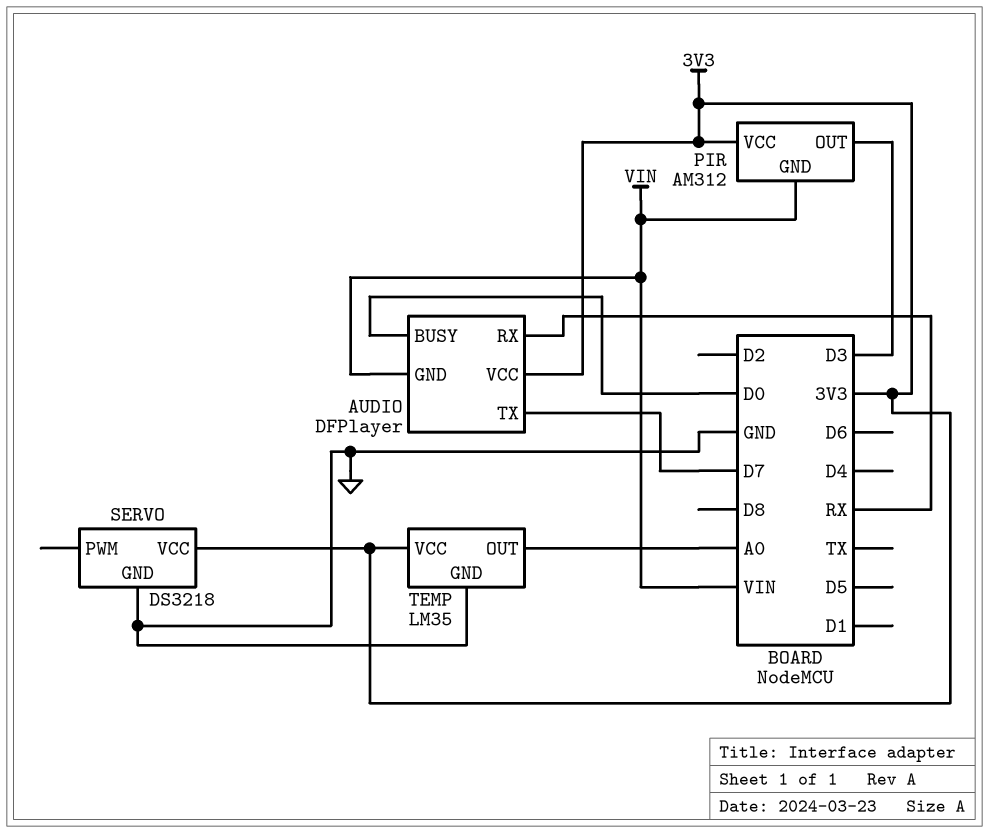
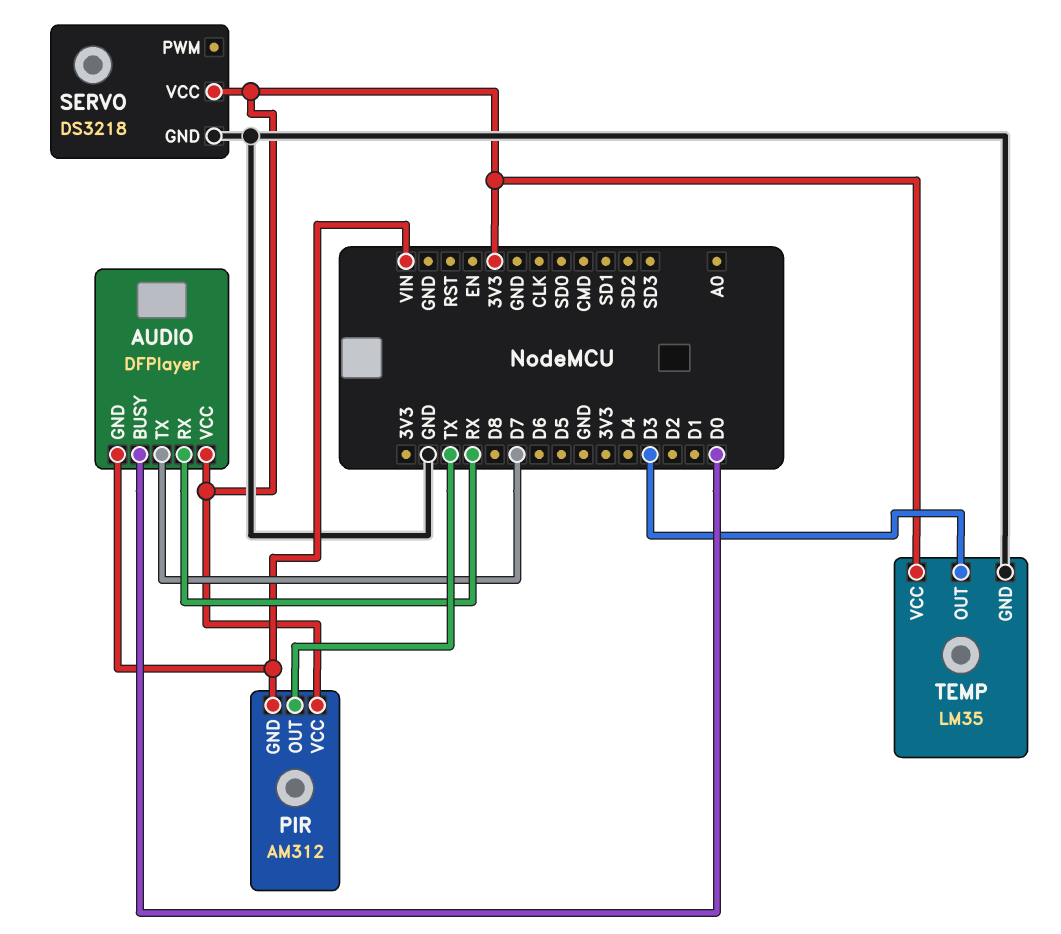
PIR pin OUT: D3 -> TX
TEMP pin OUT: A0 -> D3

